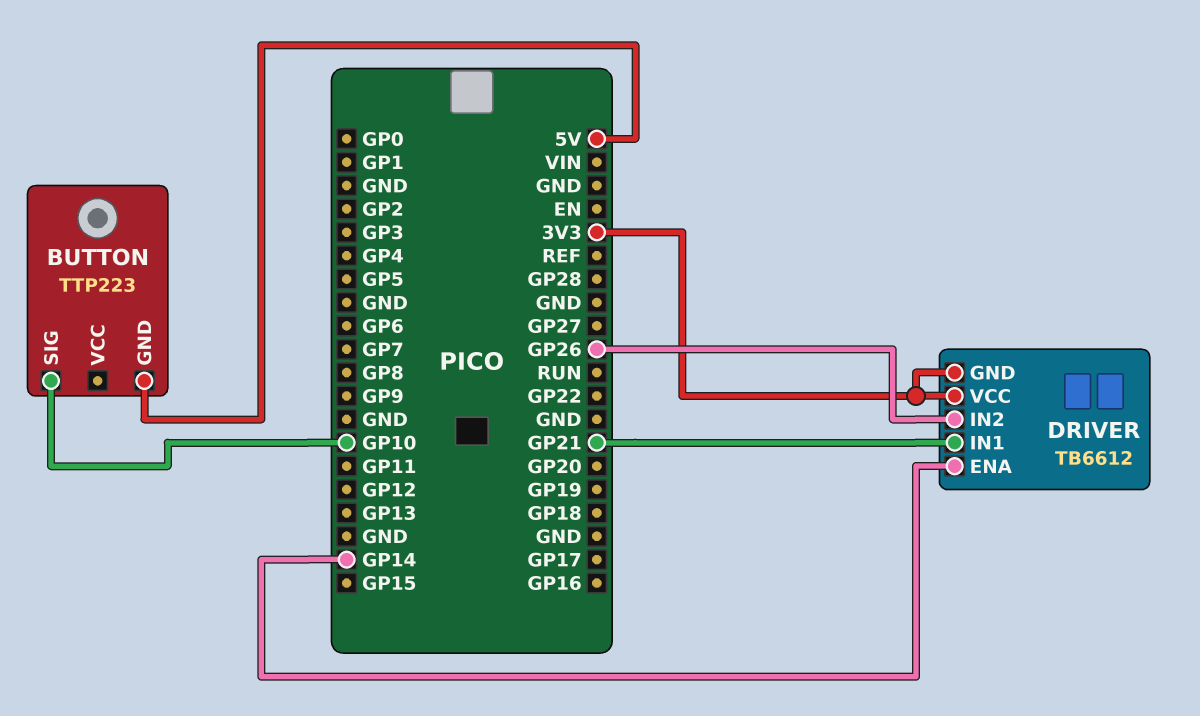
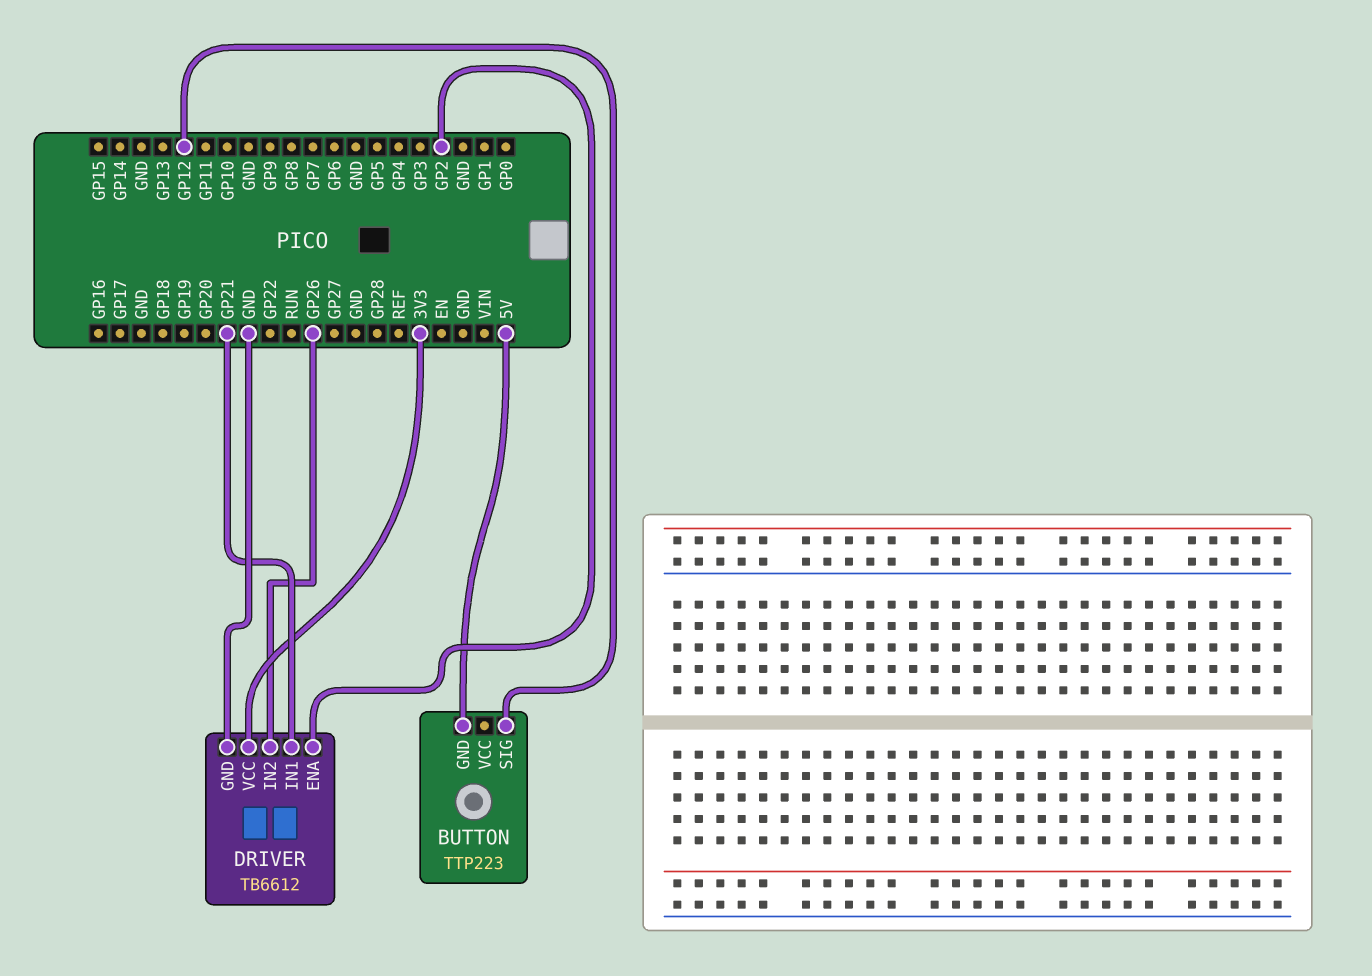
BUTTON pin SIG: GP10 -> GP12
DRIVER pin ENA: GP14 -> GP2
DRIVER pin GND: 3V3 -> GND

